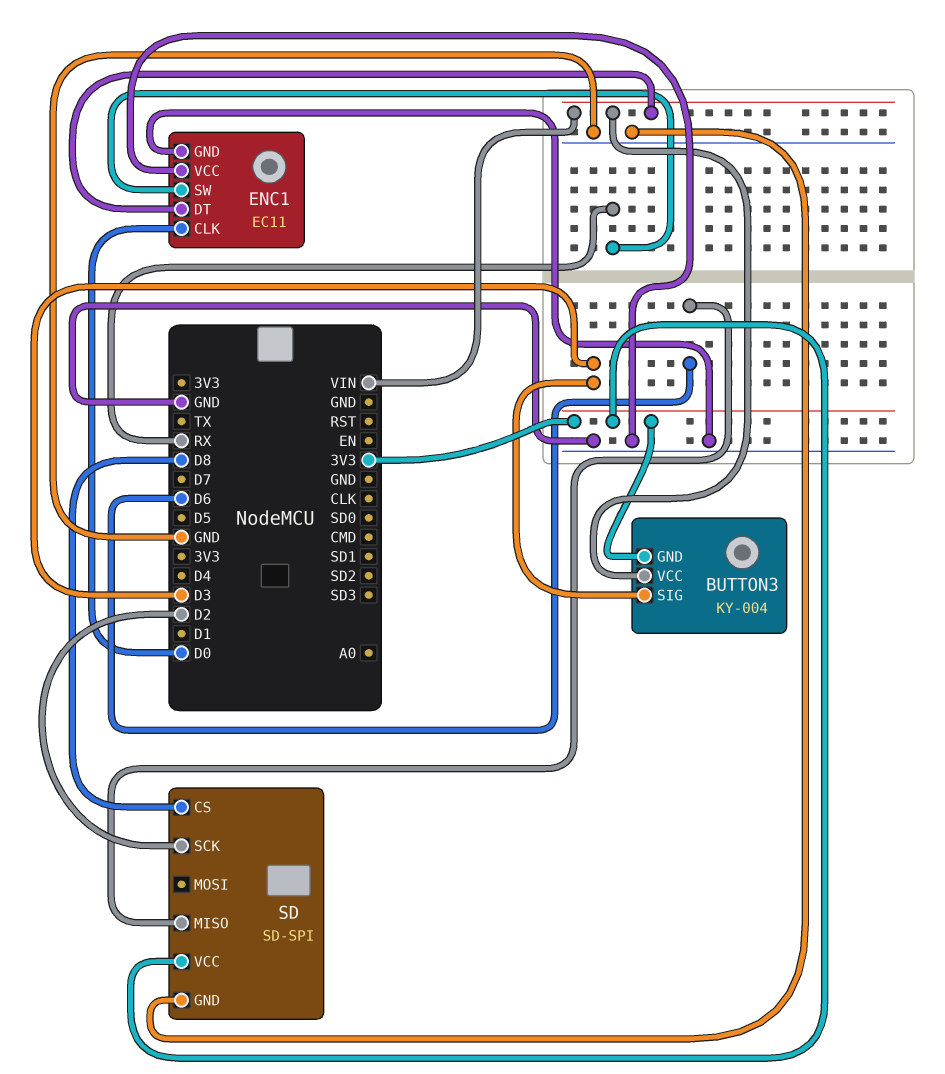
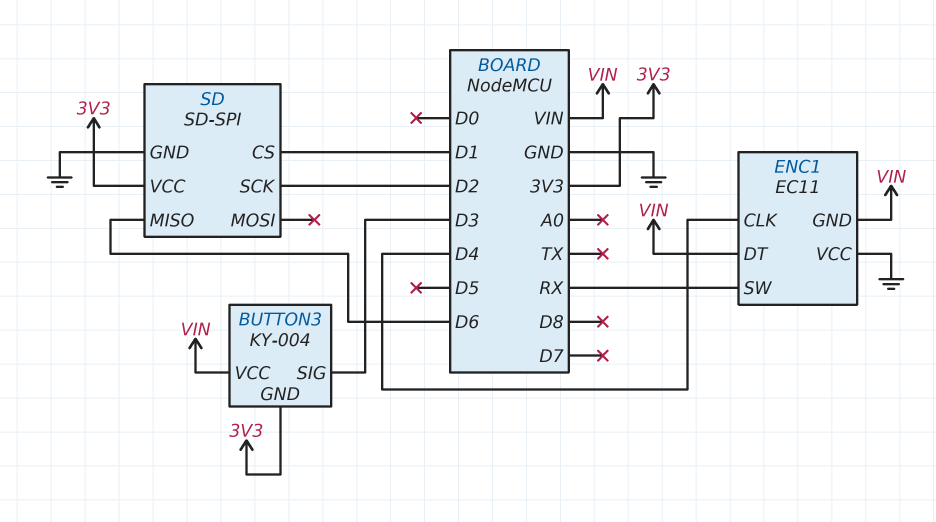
ENC1 pin CLK: D0 -> D4
ENC1 pin GND: GND -> VIN
SD pin CS: D8 -> D1

